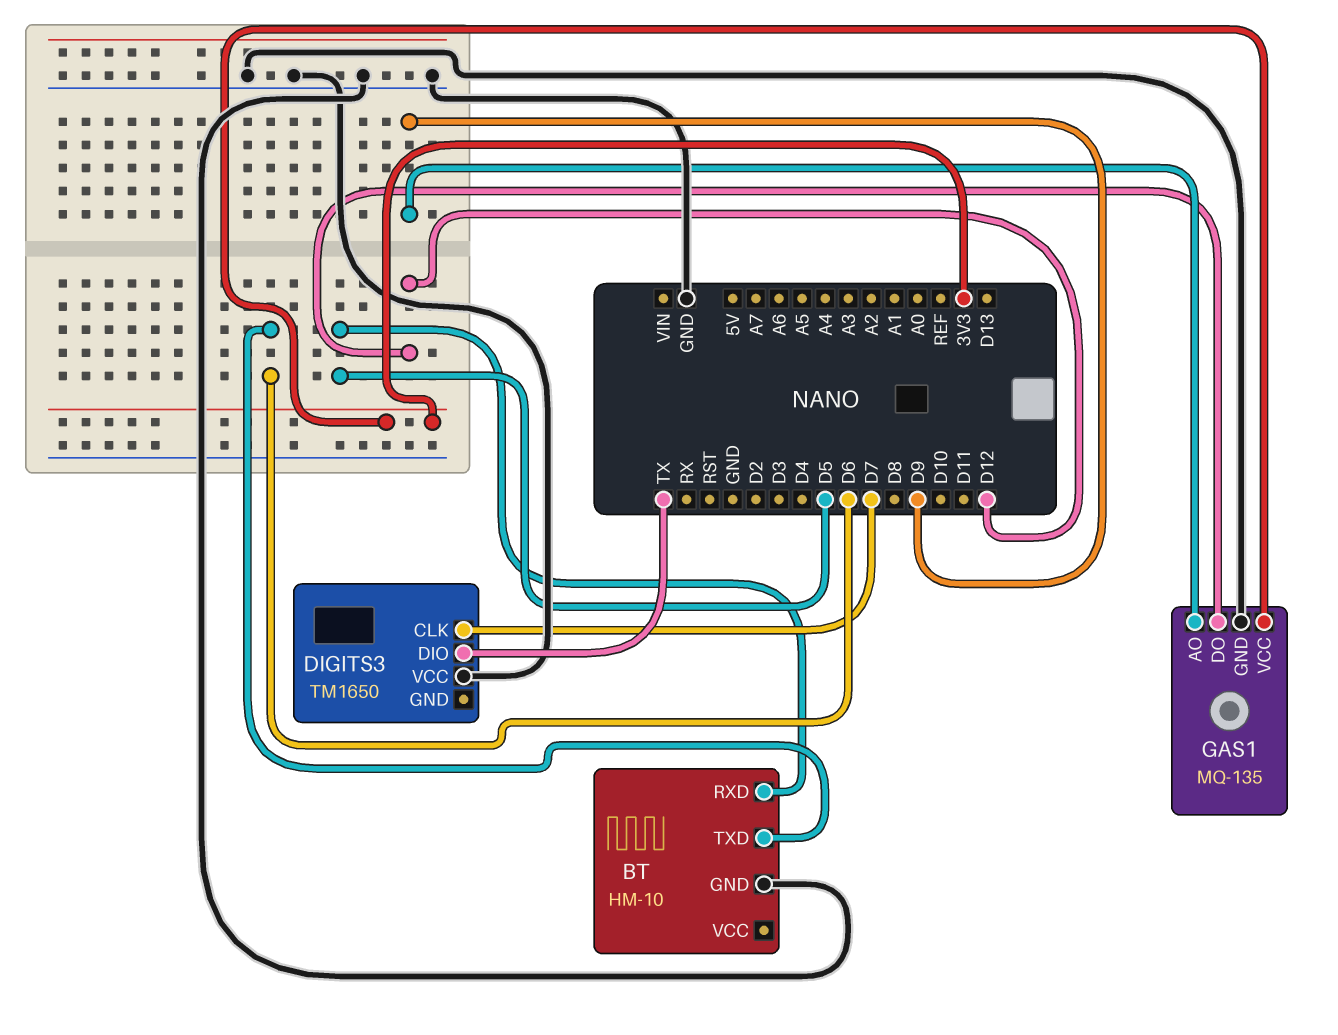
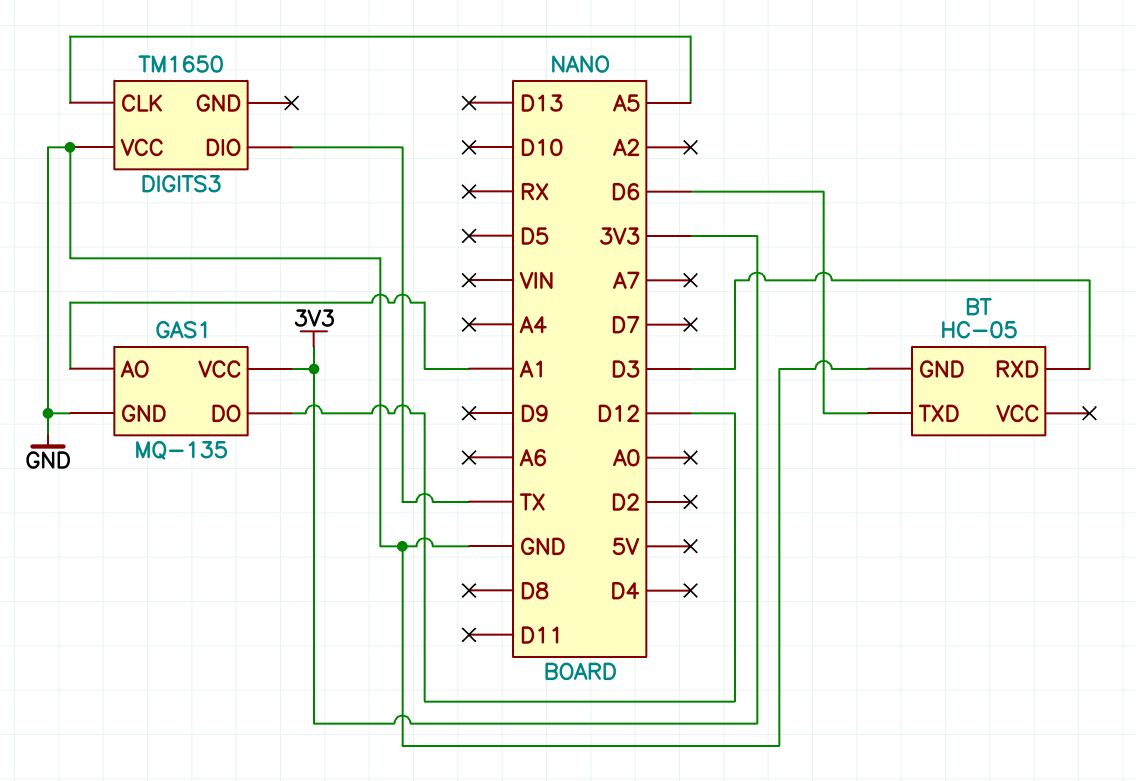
BT: HM-10 -> HC-05
BT pin RXD: D5 -> D3
DIGITS3 pin CLK: D7 -> A5
GAS1 pin AO: D9 -> A1

